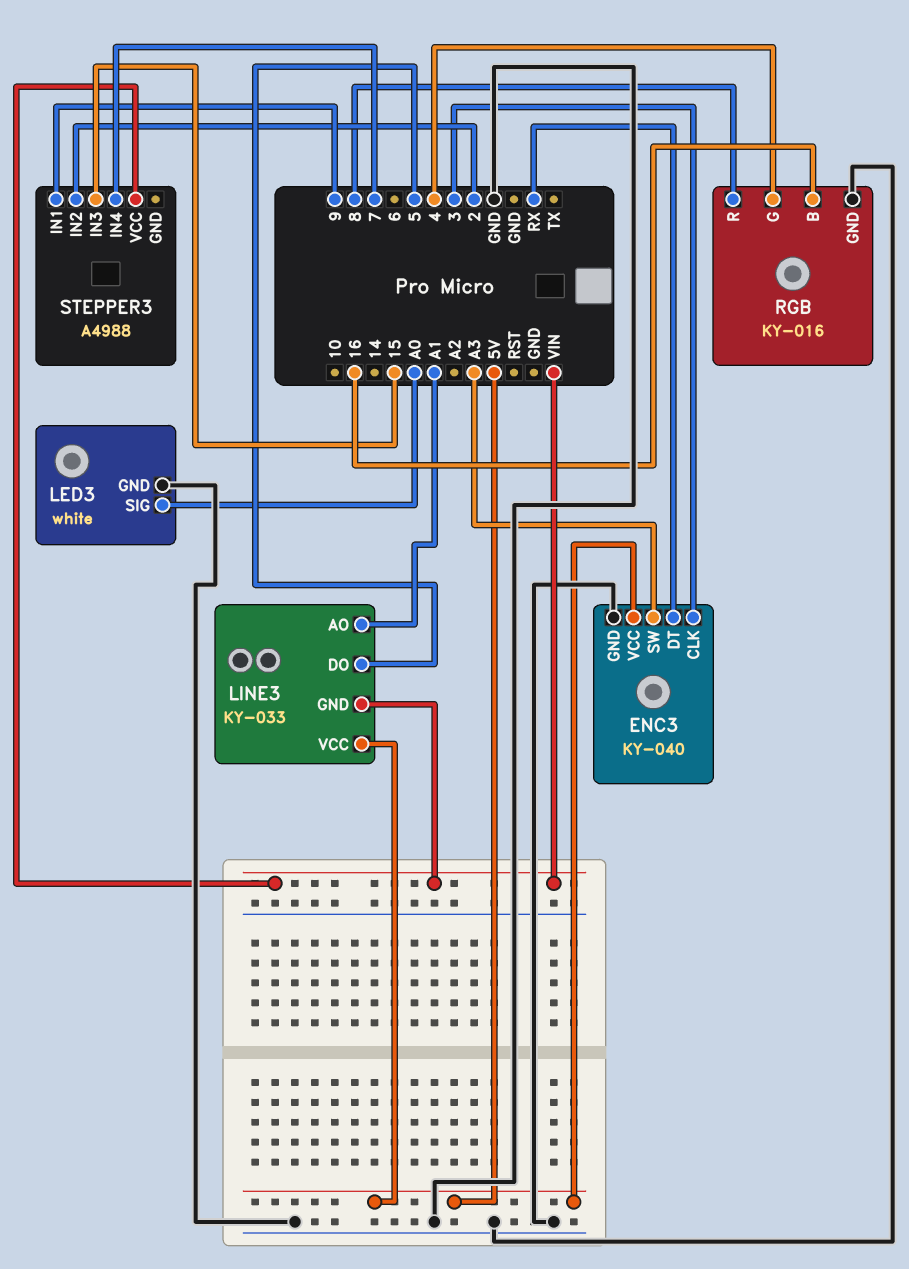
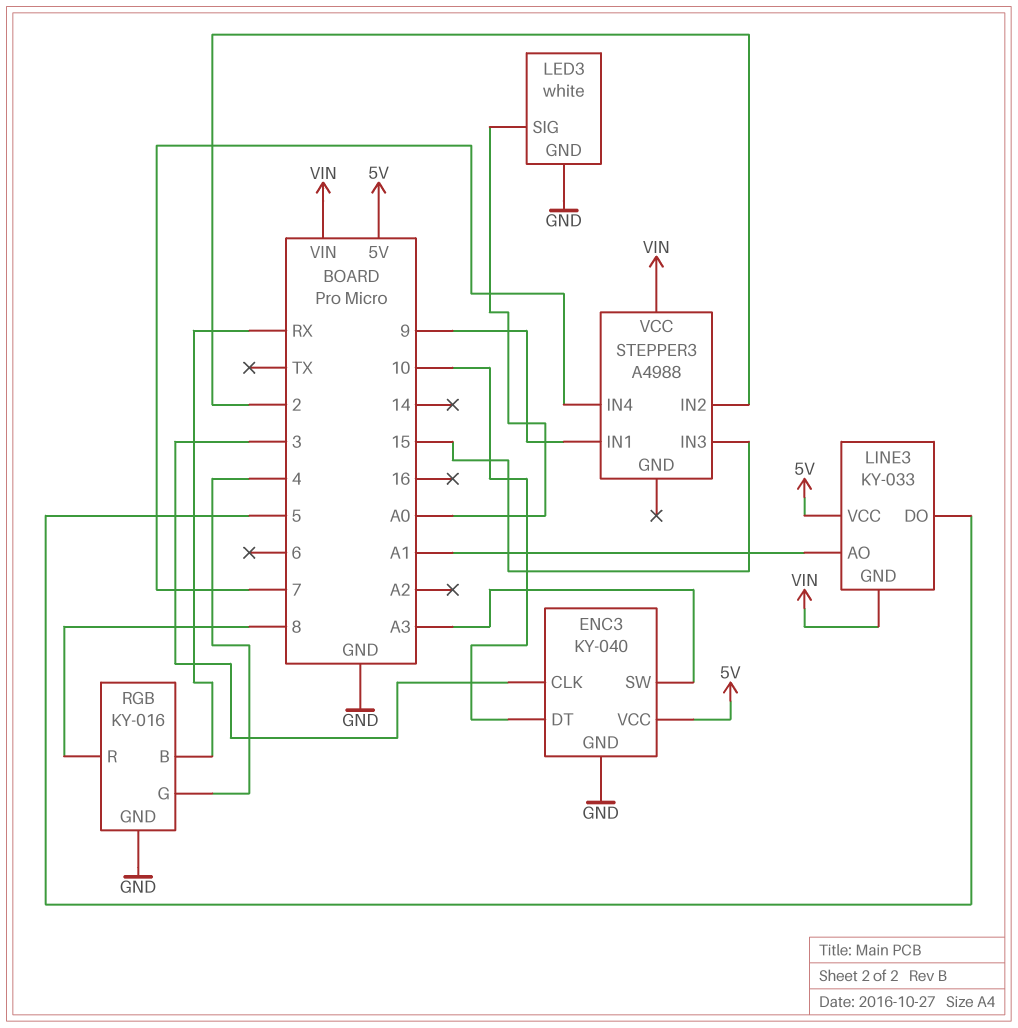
ENC3 pin DT: RX -> 10
RGB pin B: 16 -> RX

